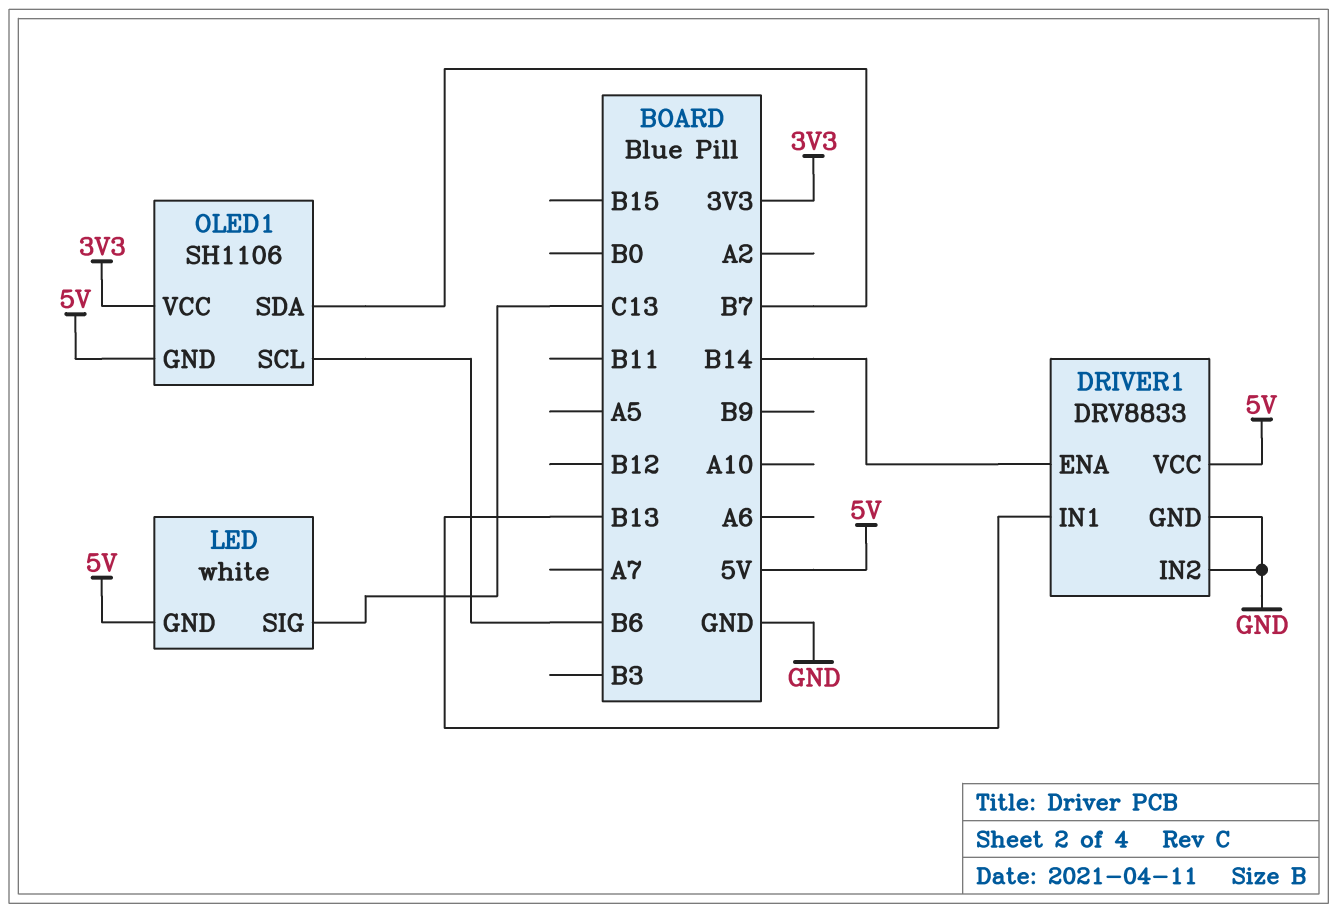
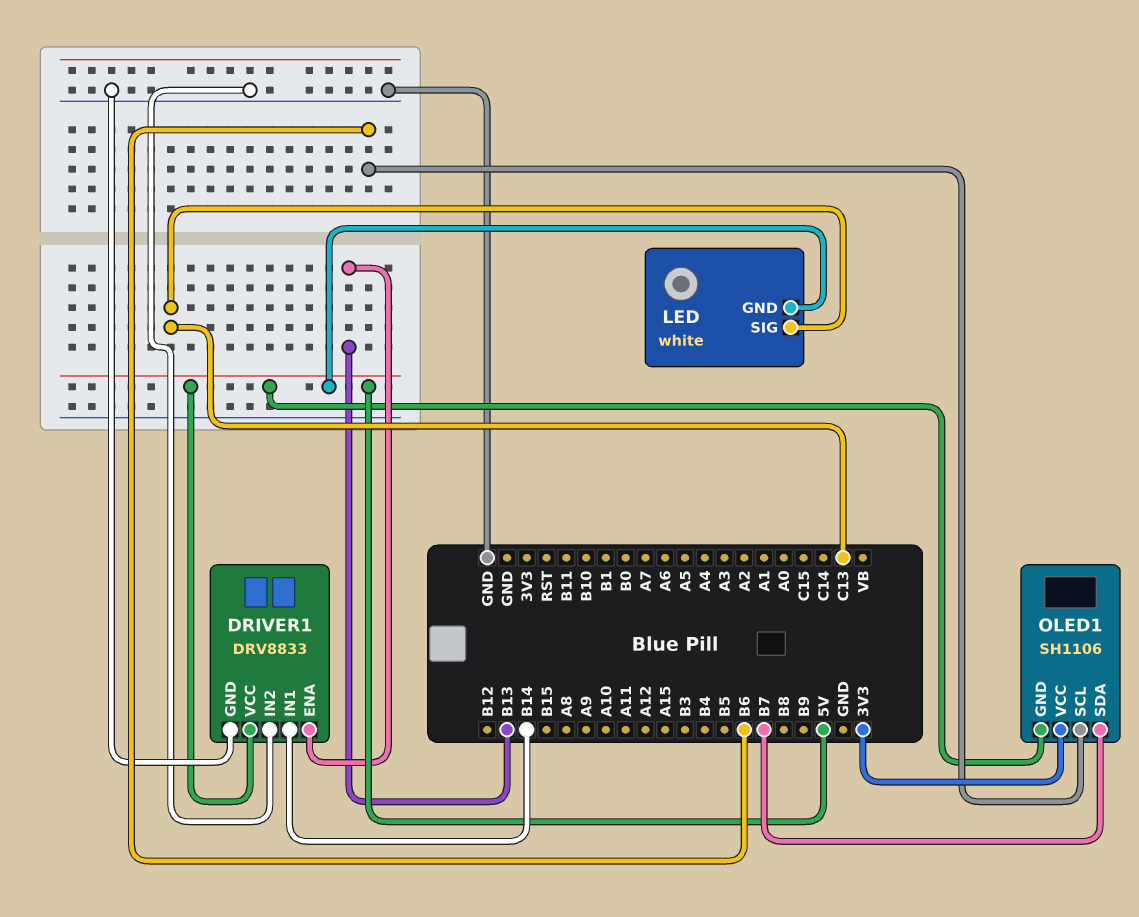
DRIVER1 pin ENA: B14 -> B13
DRIVER1 pin IN1: B13 -> B14

